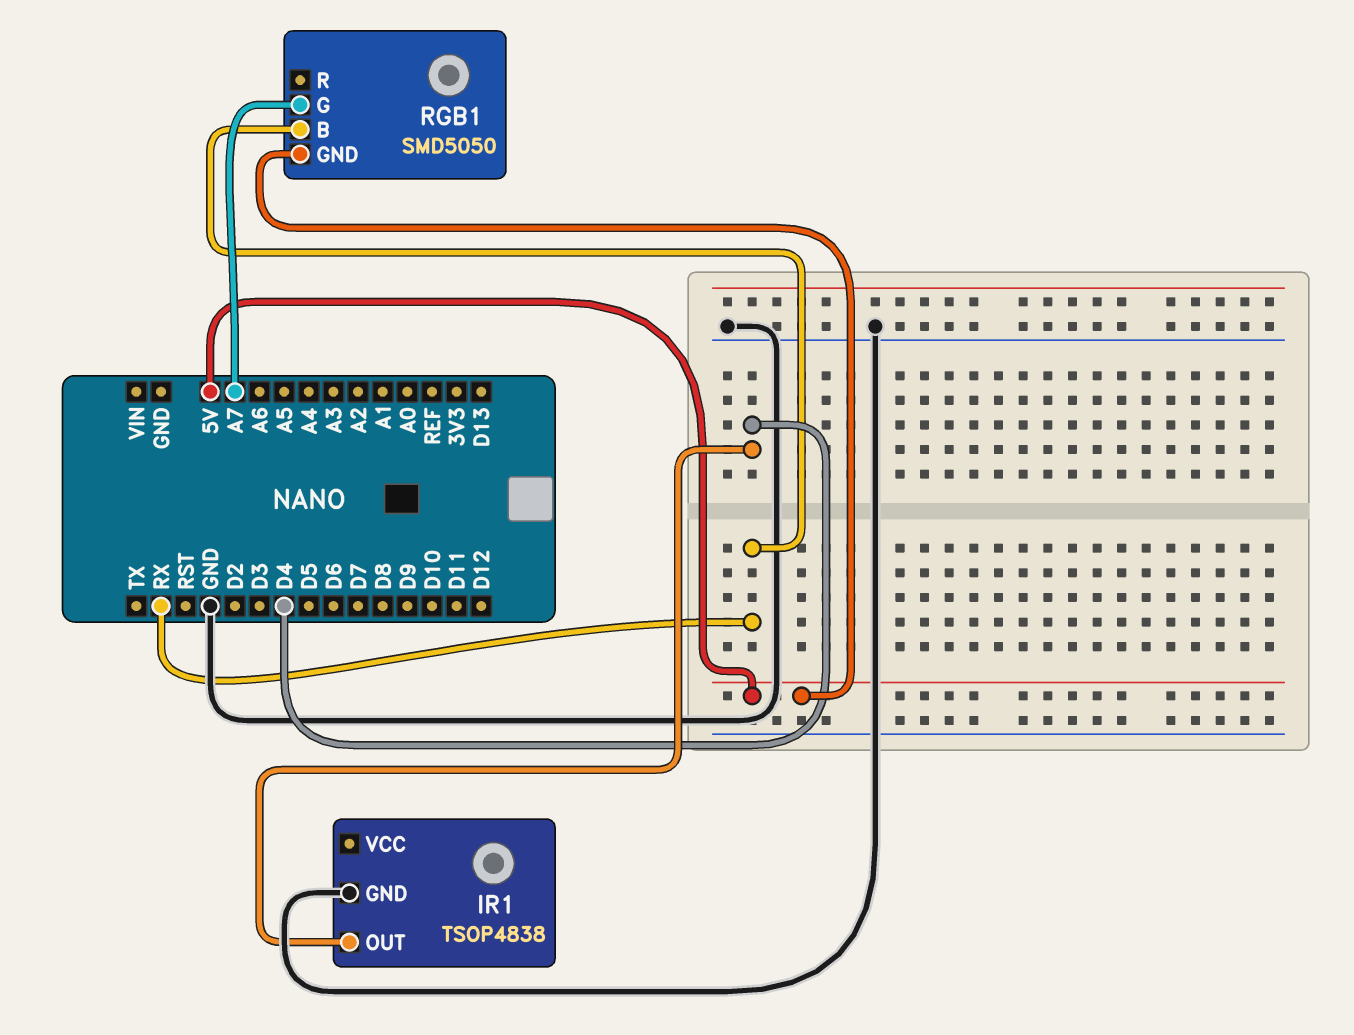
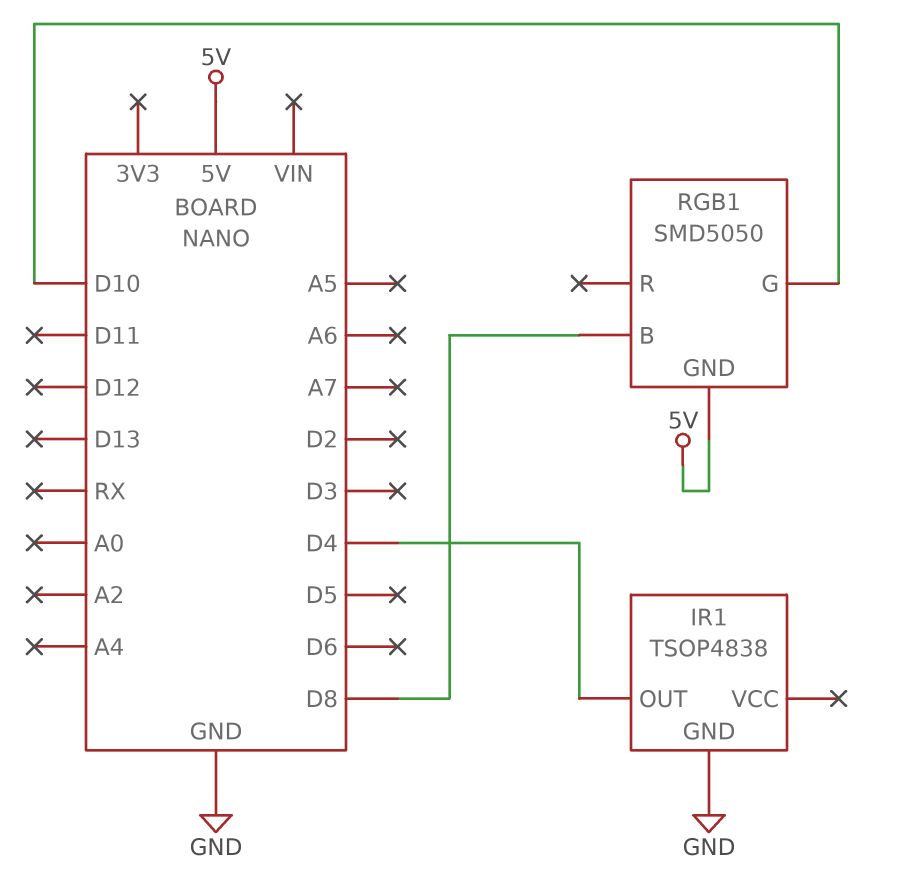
RGB1 pin B: RX -> D8
RGB1 pin G: A7 -> D10

